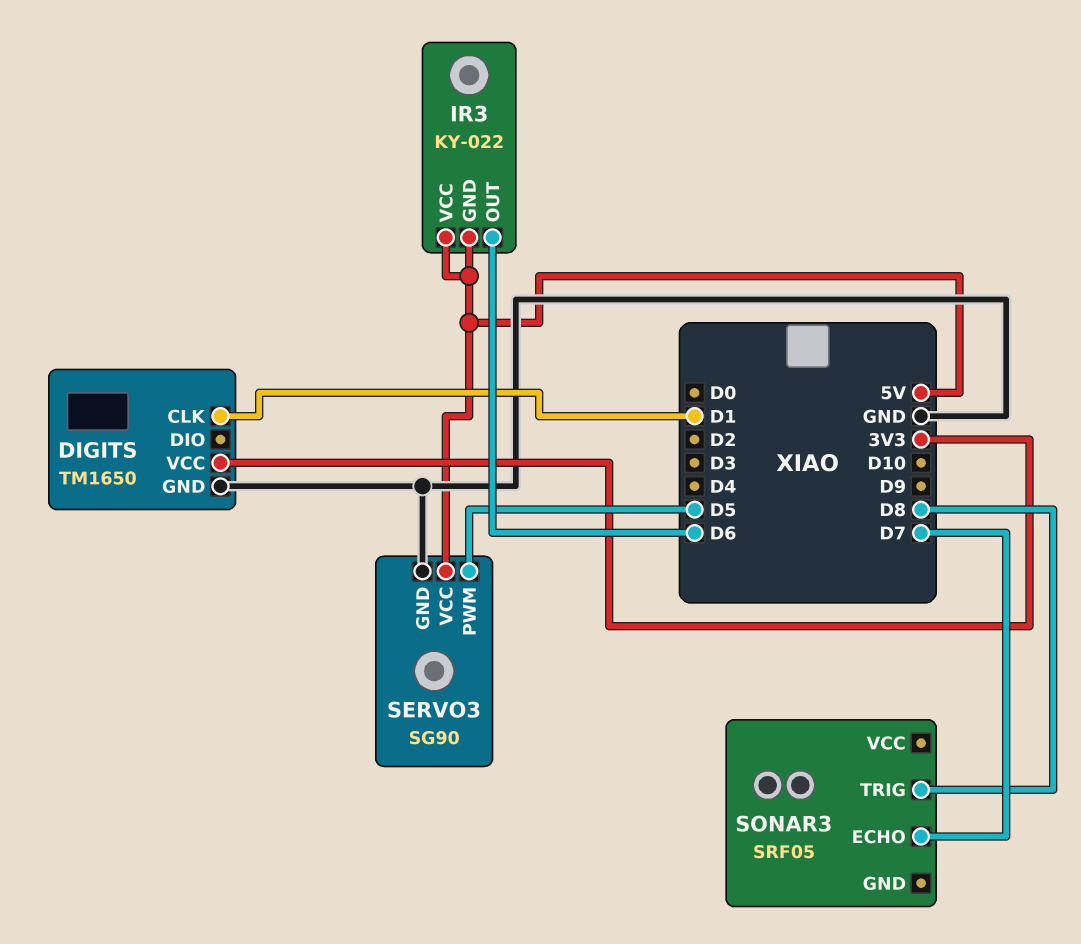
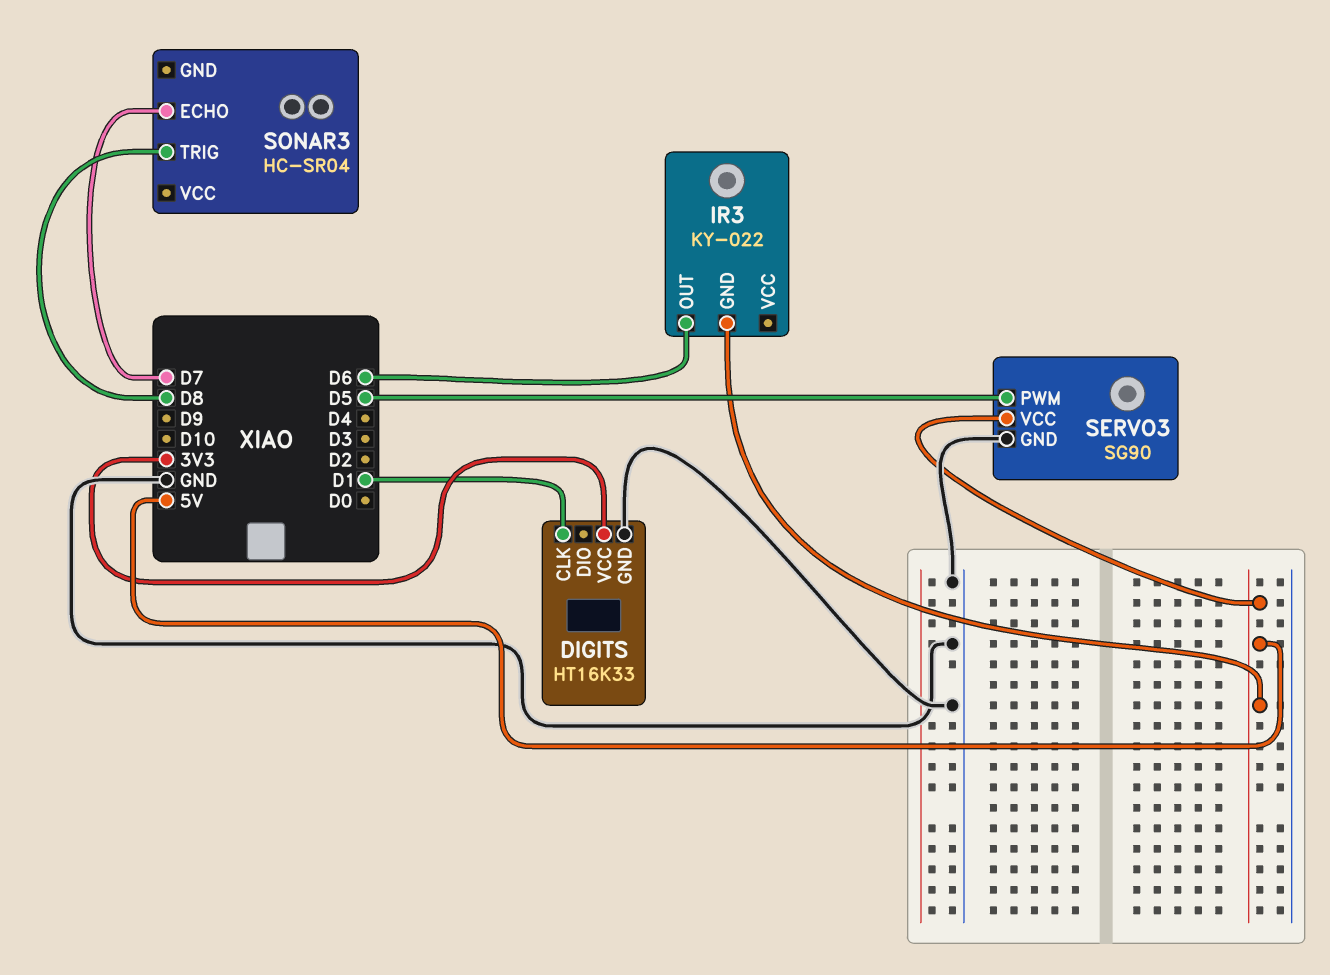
DIGITS: TM1650 -> HT16K33
IR3 pin VCC: 5V -> none
SONAR3: SRF05 -> HC-SR04

